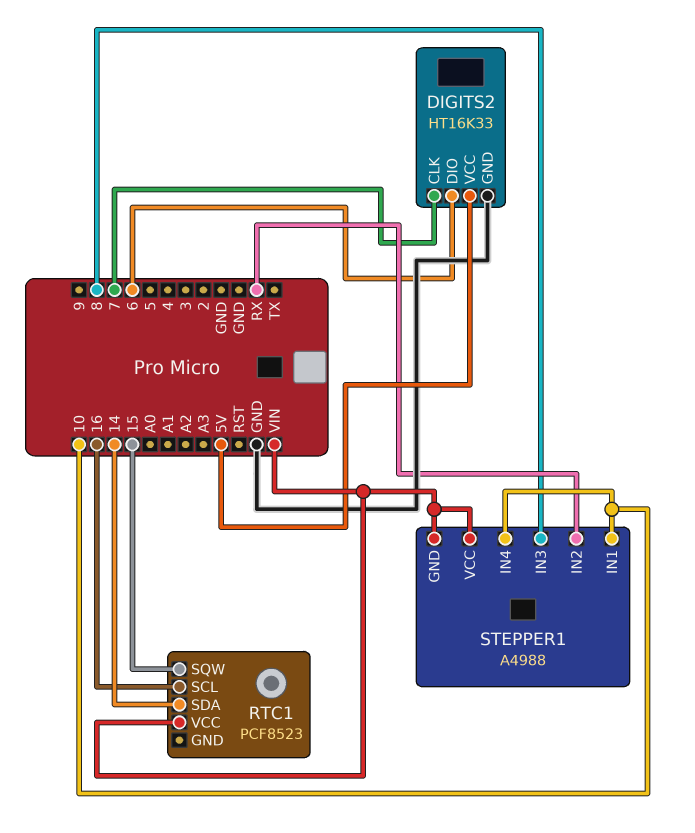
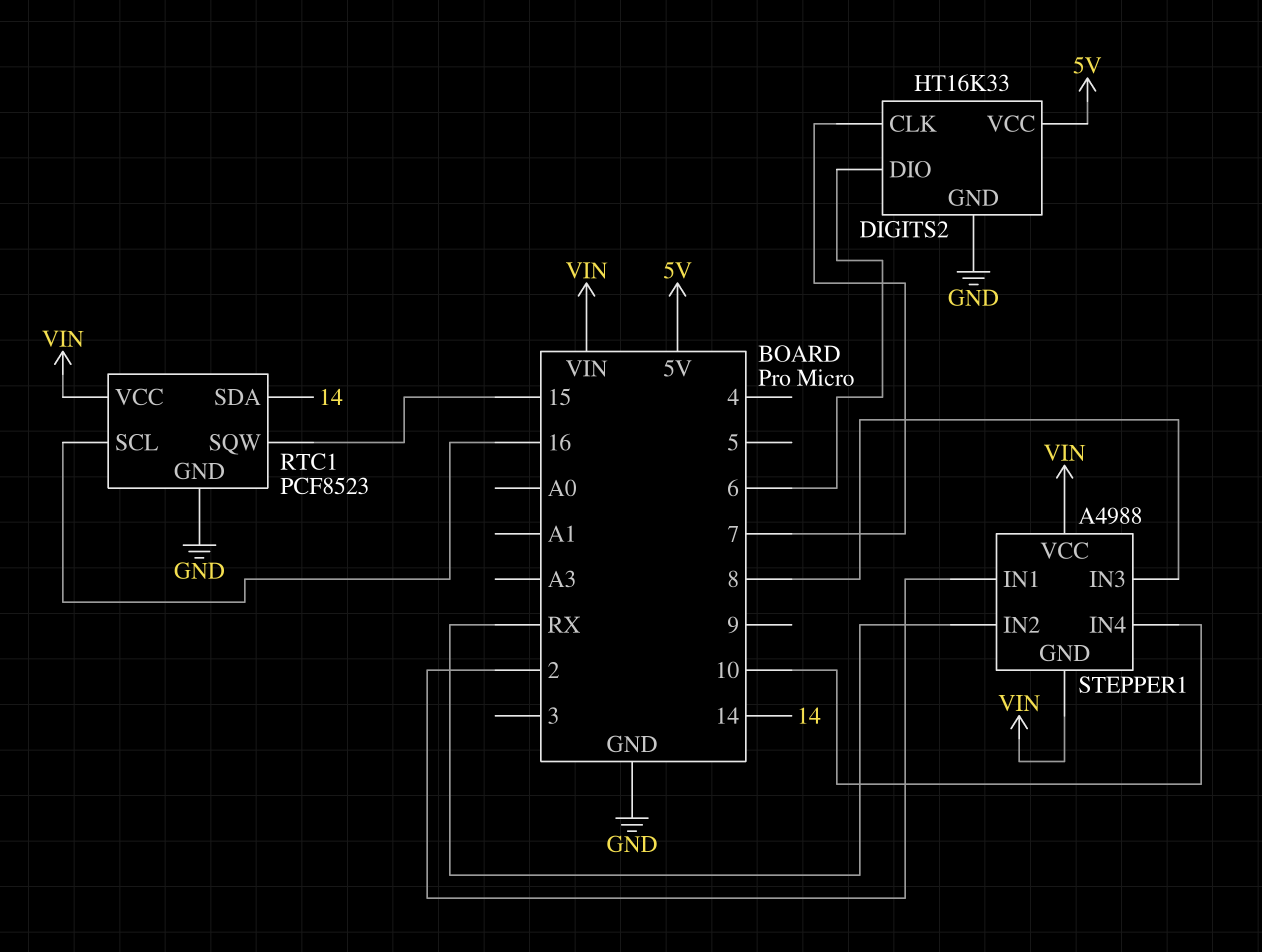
RTC1 pin GND: none -> GND
STEPPER1 pin IN1: 10 -> 2

